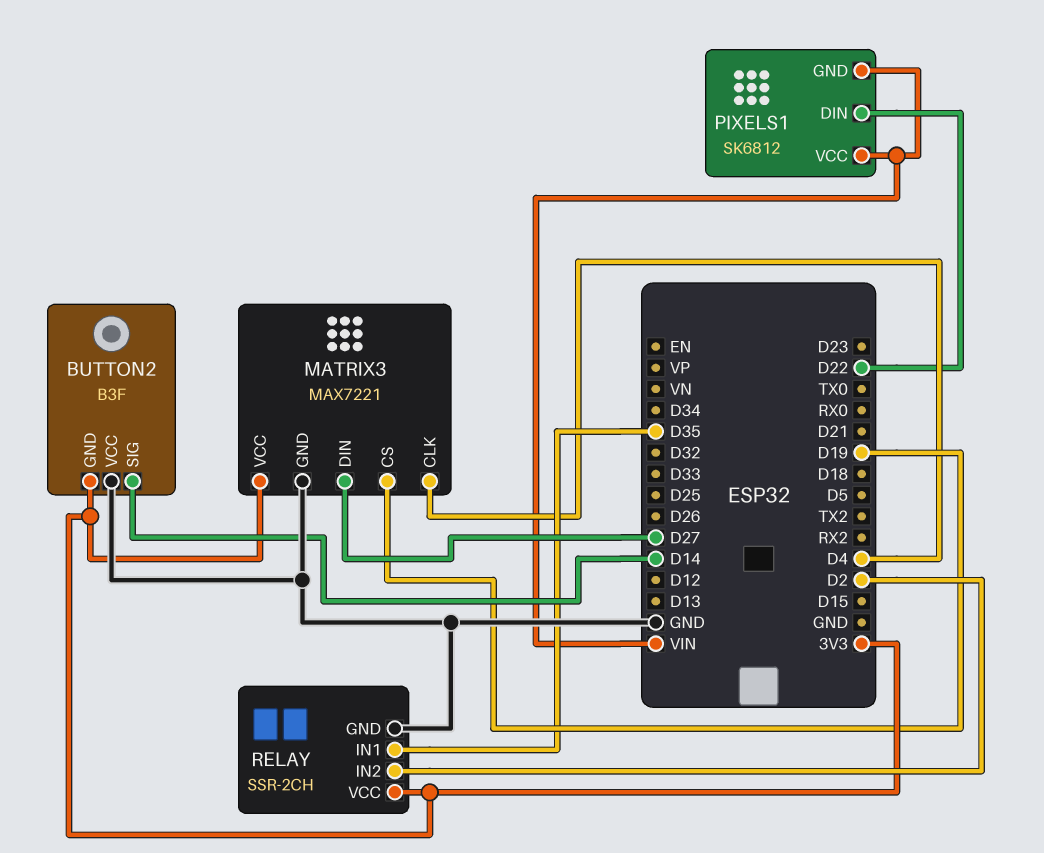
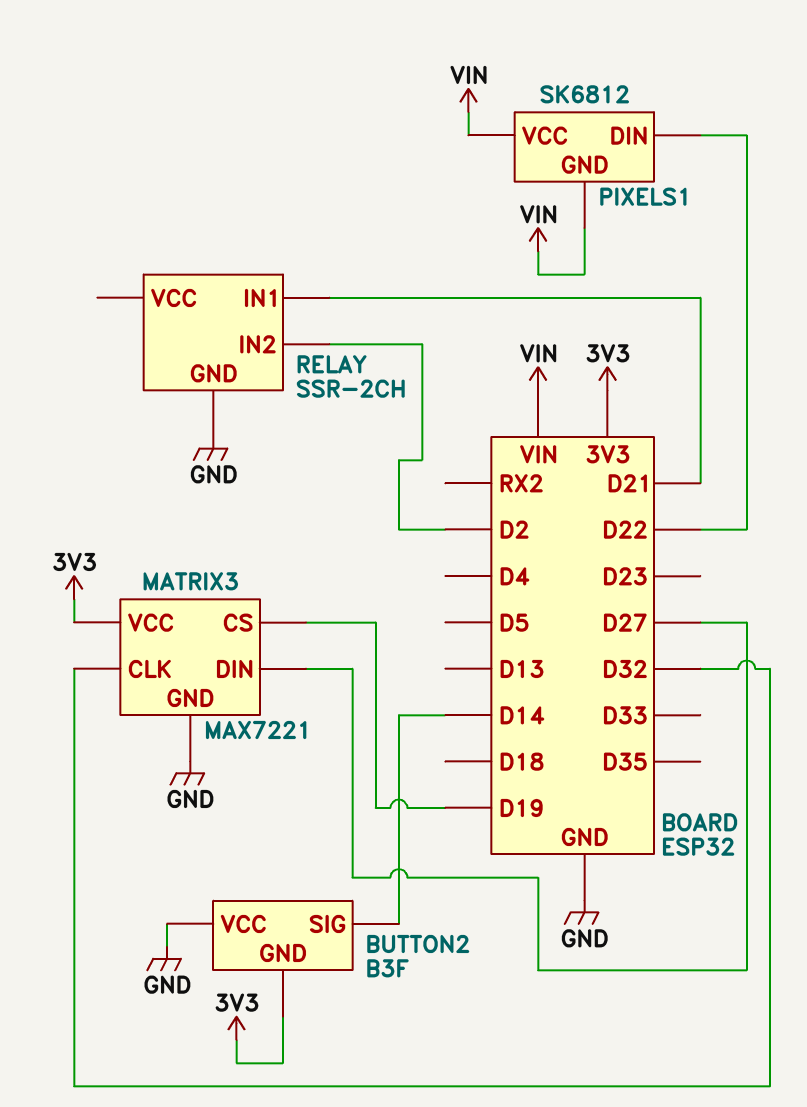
MATRIX3 pin CLK: D4 -> D32
RELAY pin IN1: D35 -> D21
RELAY pin VCC: 3V3 -> none

